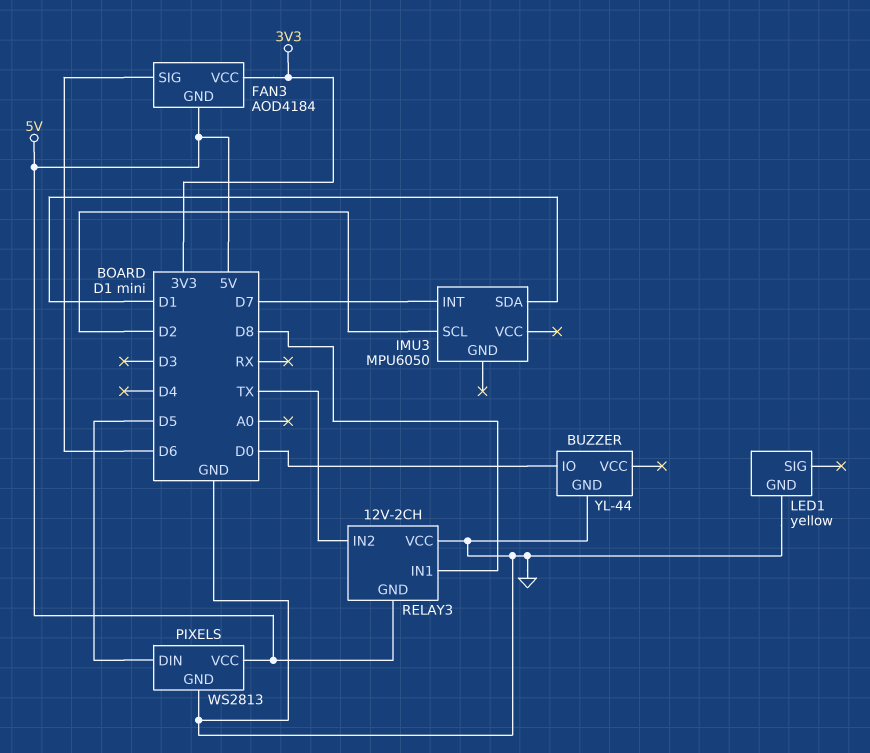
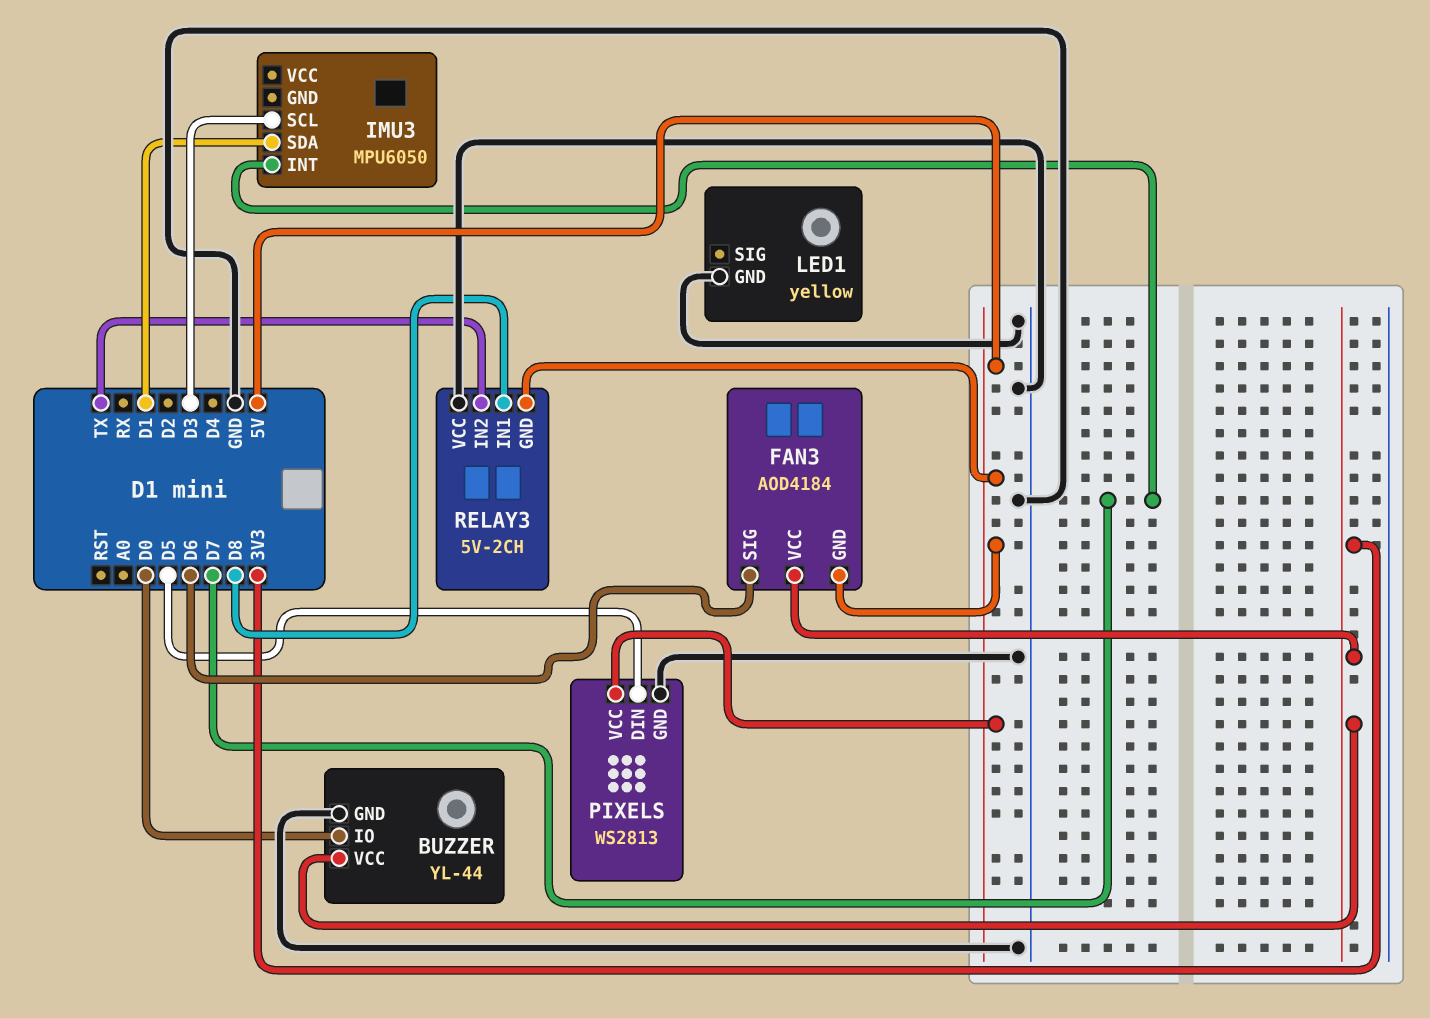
BUZZER pin VCC: none -> 3V3
IMU3 pin SCL: D2 -> D3
RELAY3: 12V-2CH -> 5V-2CH

